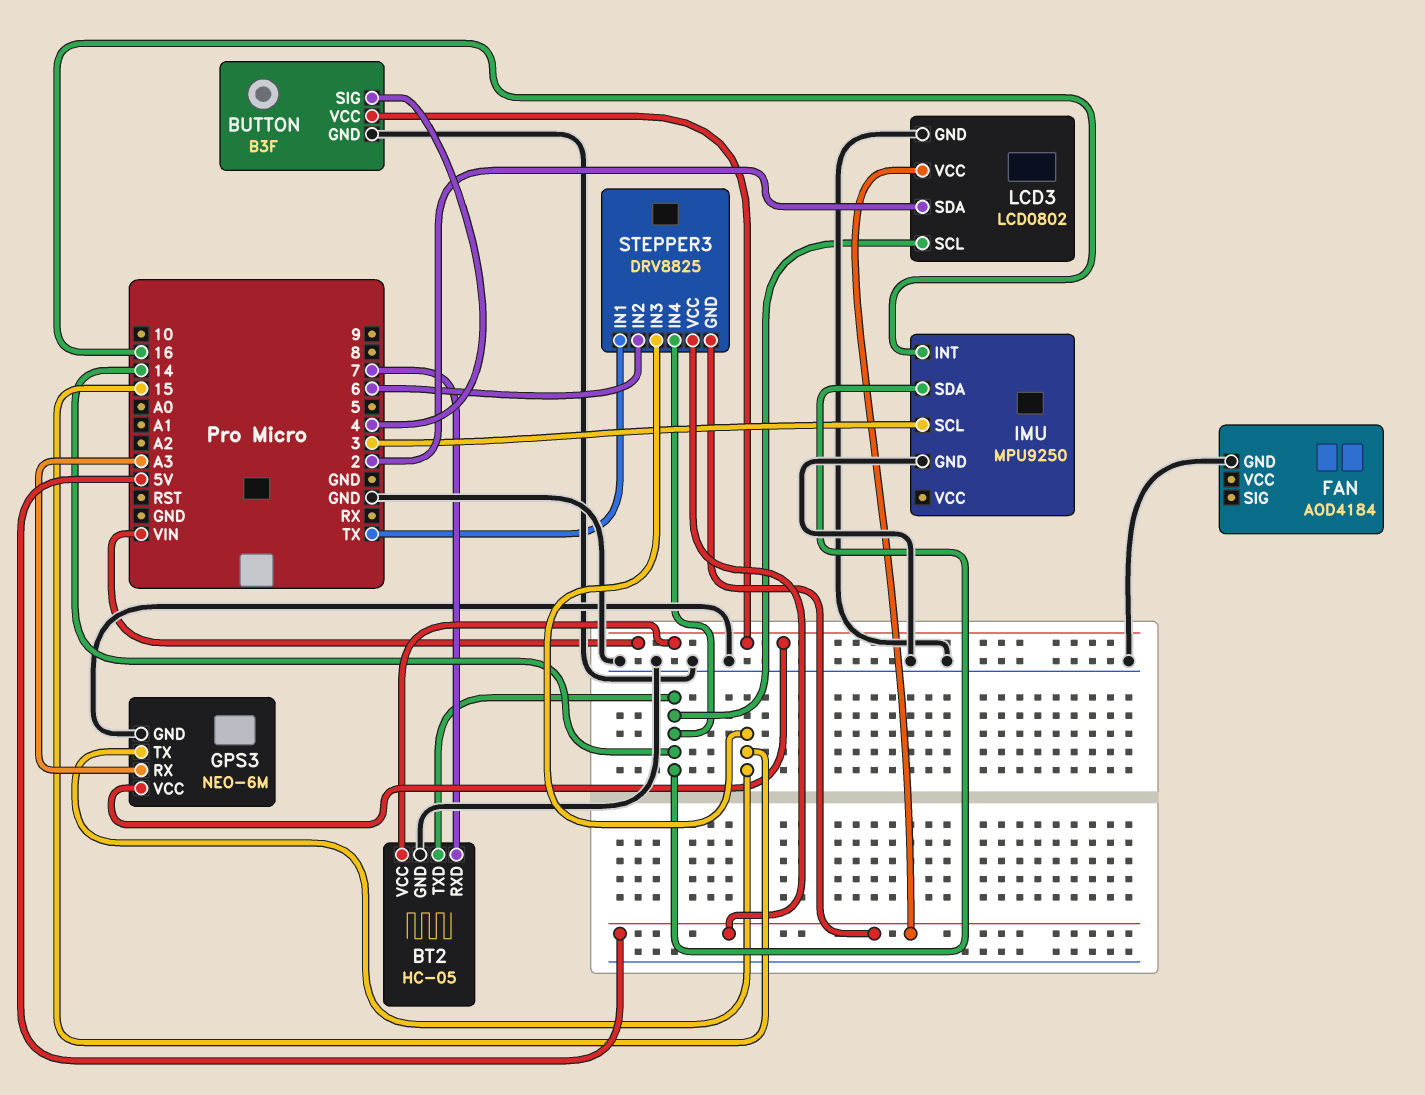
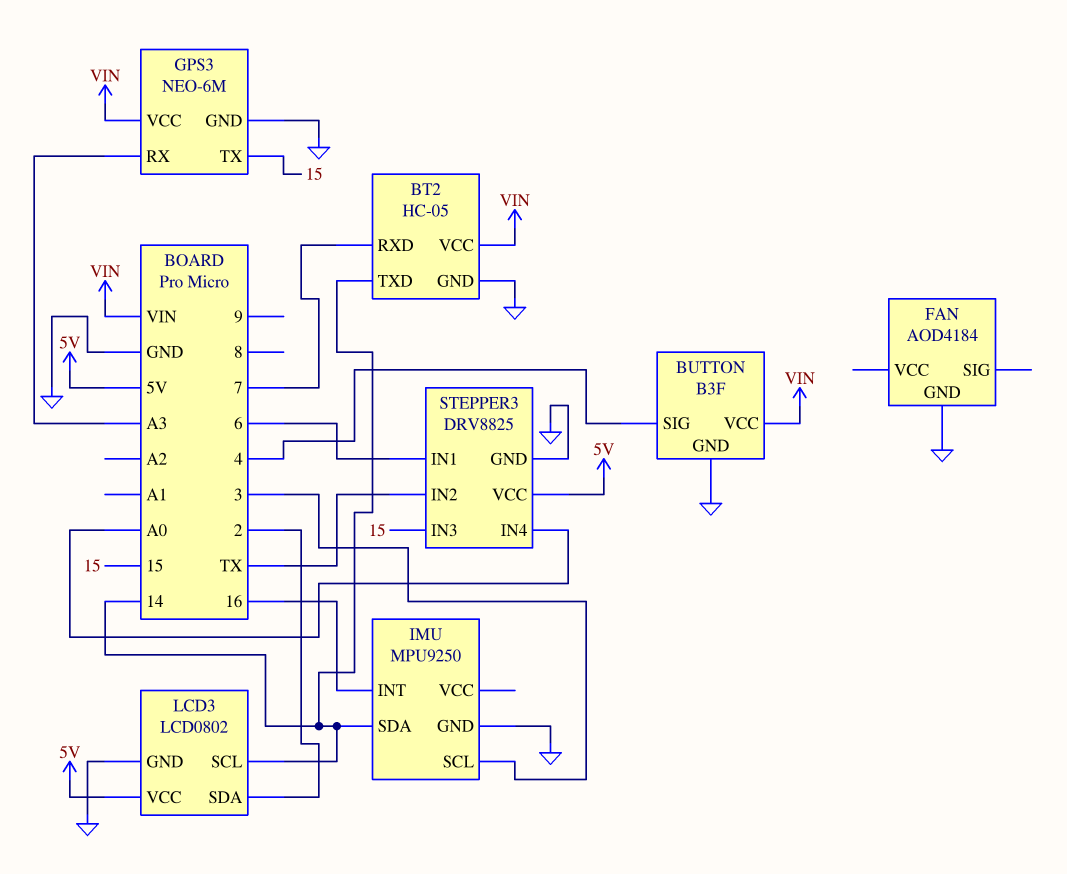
STEPPER3 pin GND: 5V -> GND
STEPPER3 pin IN1: TX -> 6
STEPPER3 pin IN2: 6 -> TX
STEPPER3 pin IN4: 14 -> A0

